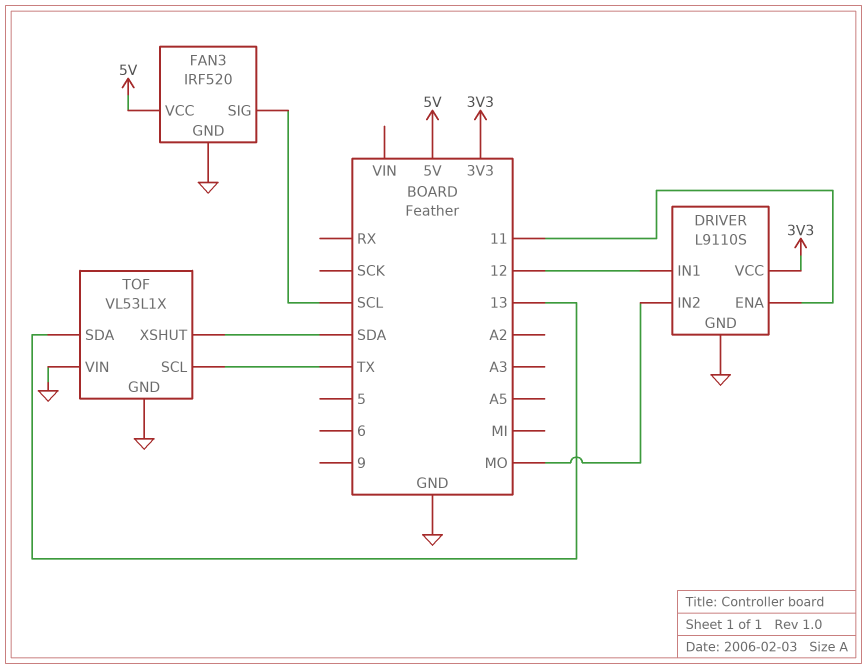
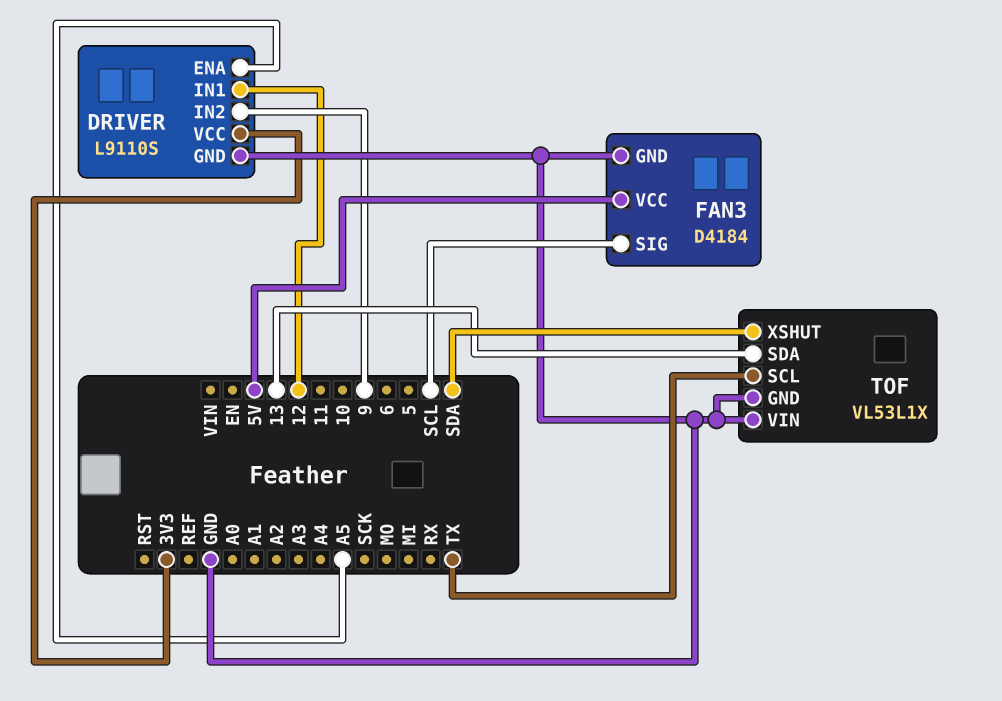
DRIVER pin ENA: 11 -> A5
DRIVER pin IN2: MO -> 9
FAN3: IRF520 -> D4184

